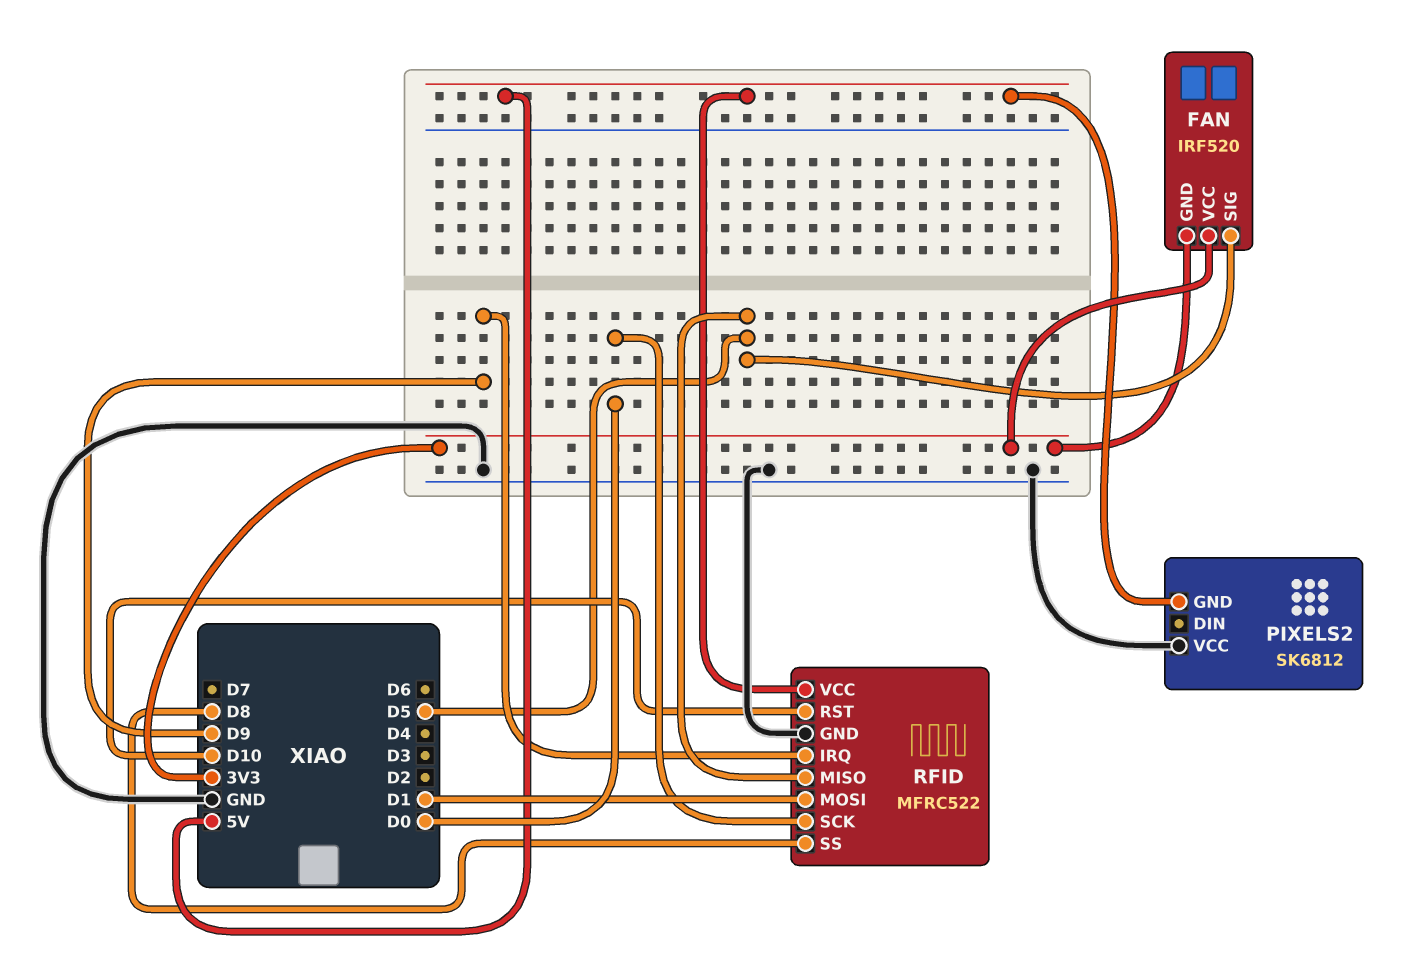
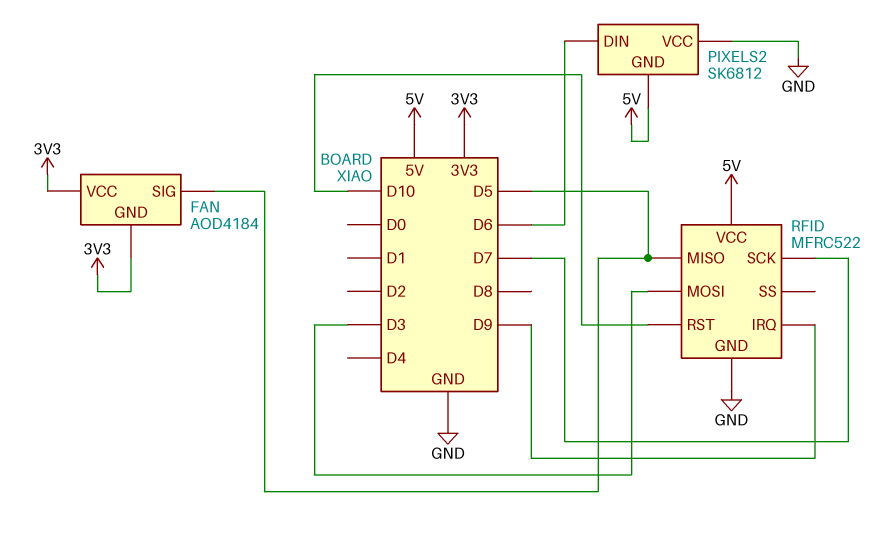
FAN: IRF520 -> AOD4184
PIXELS2 pin DIN: none -> D6
RFID pin MOSI: D1 -> D3
RFID pin SCK: D0 -> D7
RFID pin SS: D8 -> none

